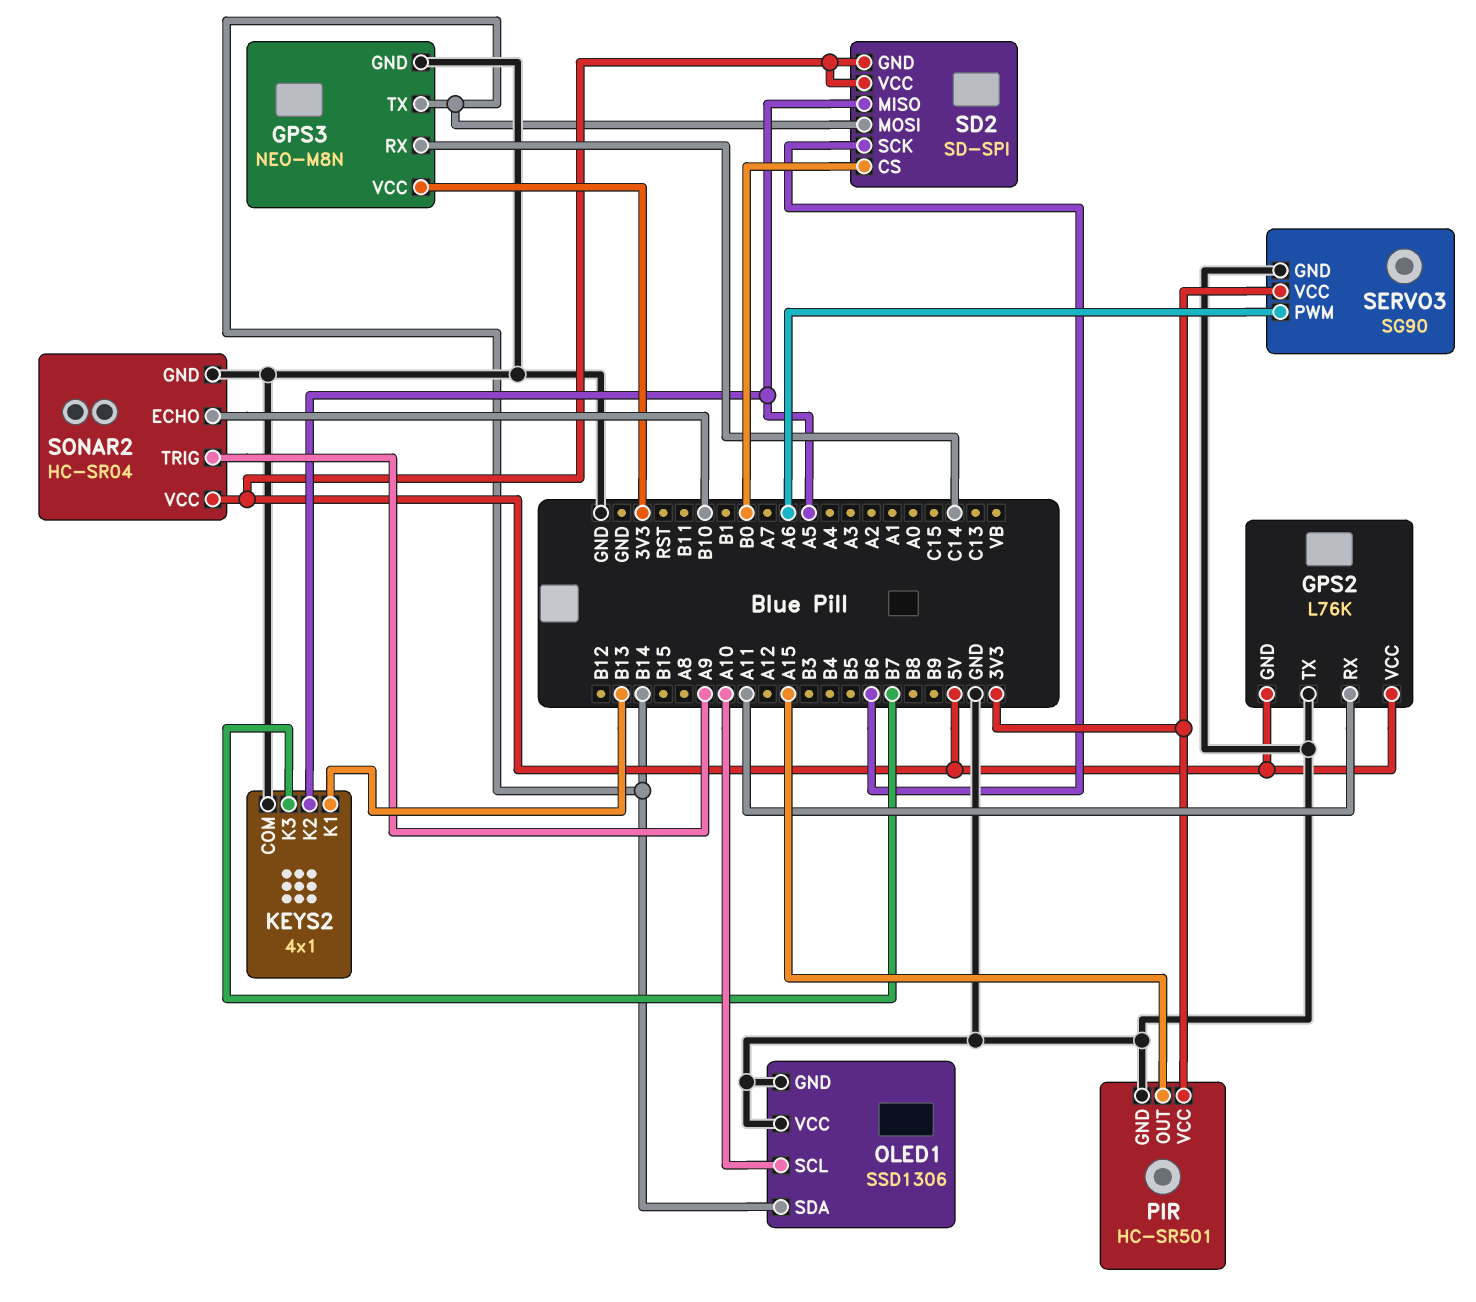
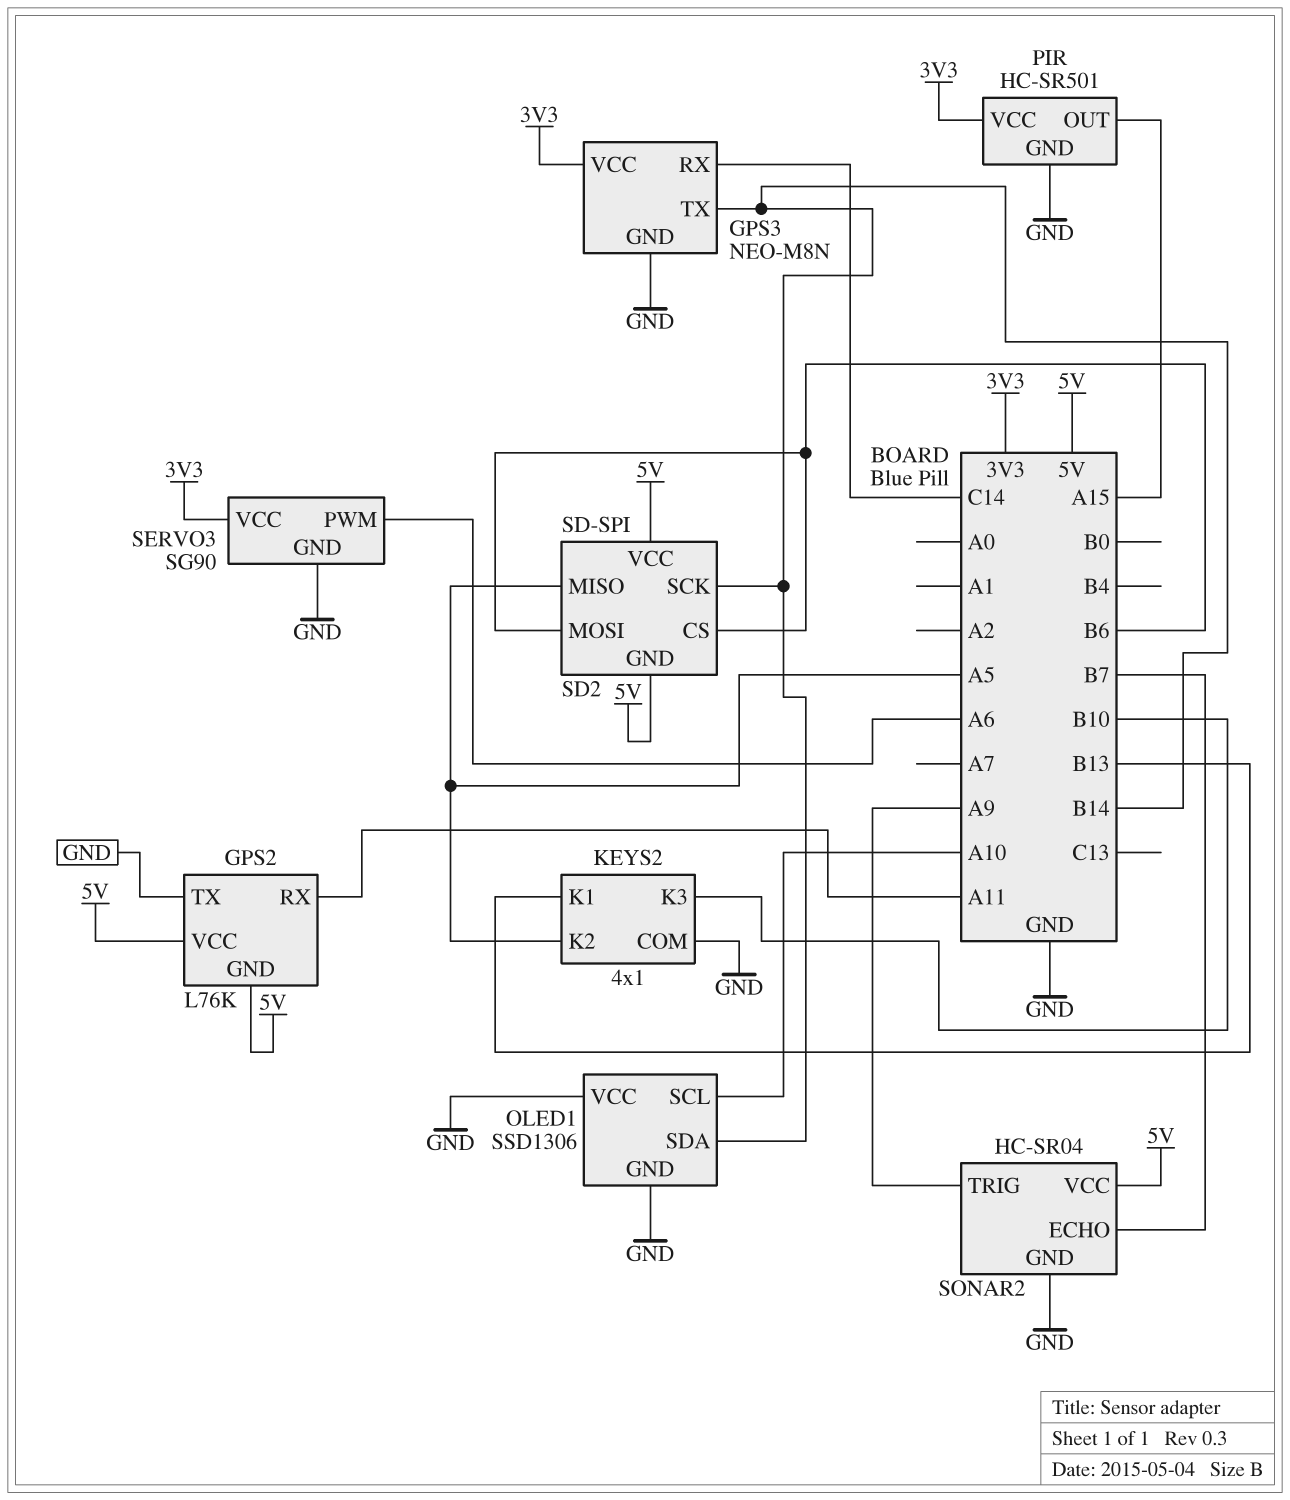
KEYS2 pin K3: B7 -> B10
SD2 pin CS: B0 -> B6
SD2 pin MOSI: B14 -> B6
SD2 pin SCK: B6 -> B14
SONAR2 pin ECHO: B10 -> B7

